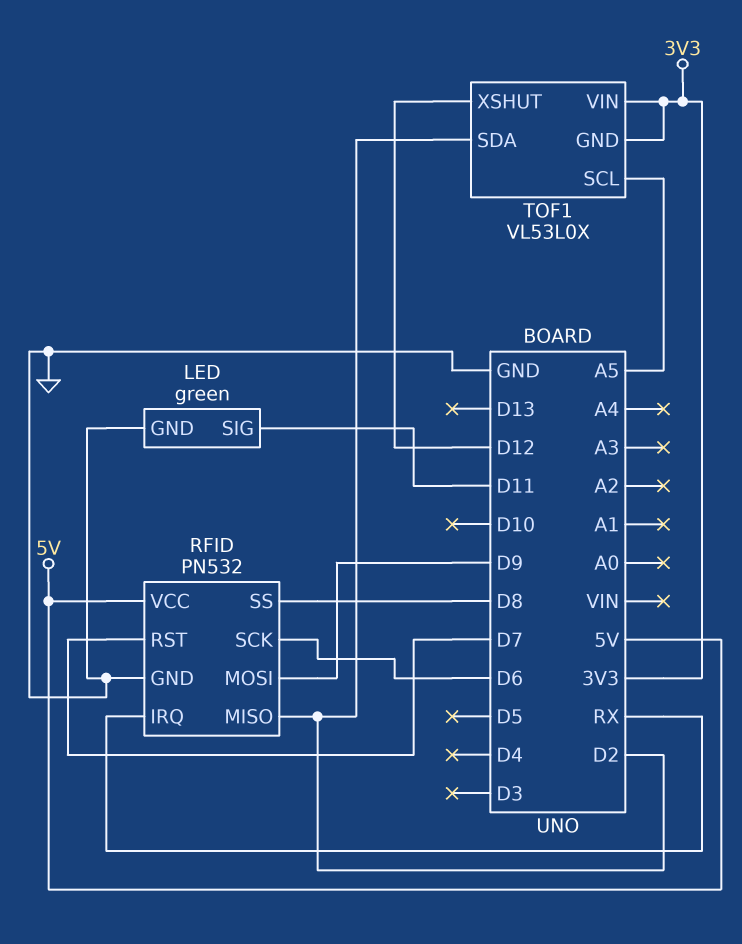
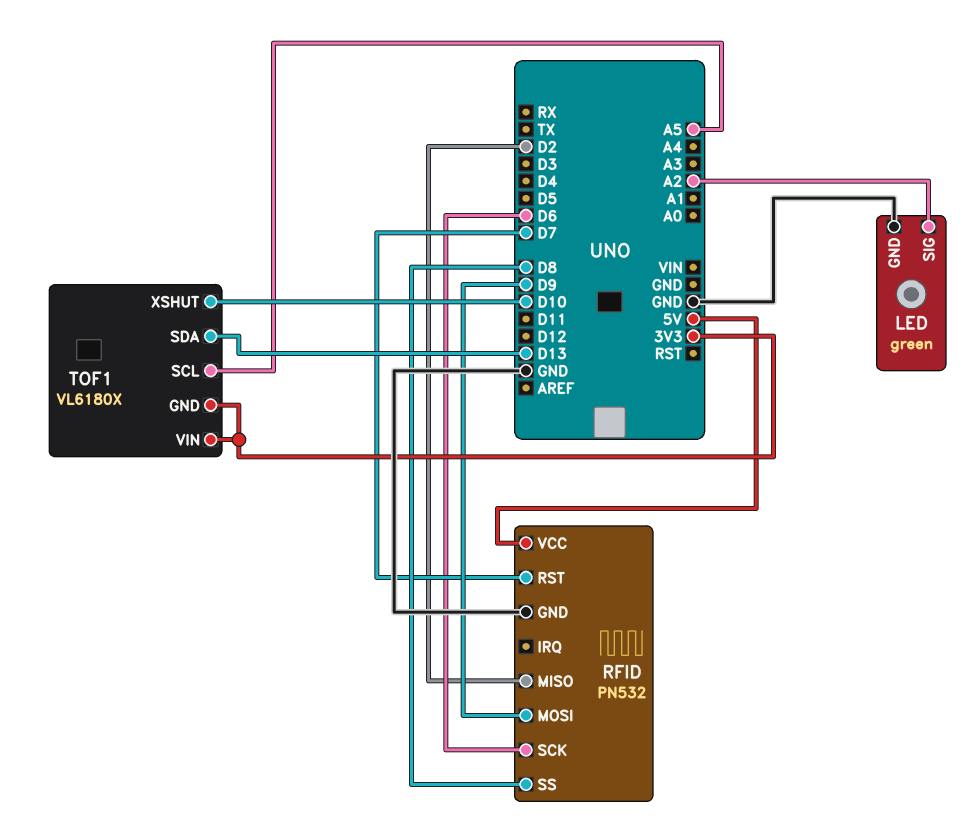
LED pin SIG: D11 -> A2
RFID pin IRQ: RX -> none
TOF1: VL53L0X -> VL6180X
TOF1 pin SDA: D2 -> D13
TOF1 pin XSHUT: D12 -> D10

